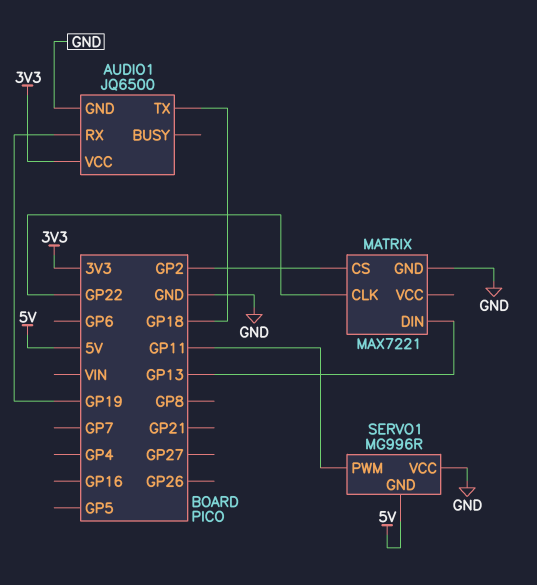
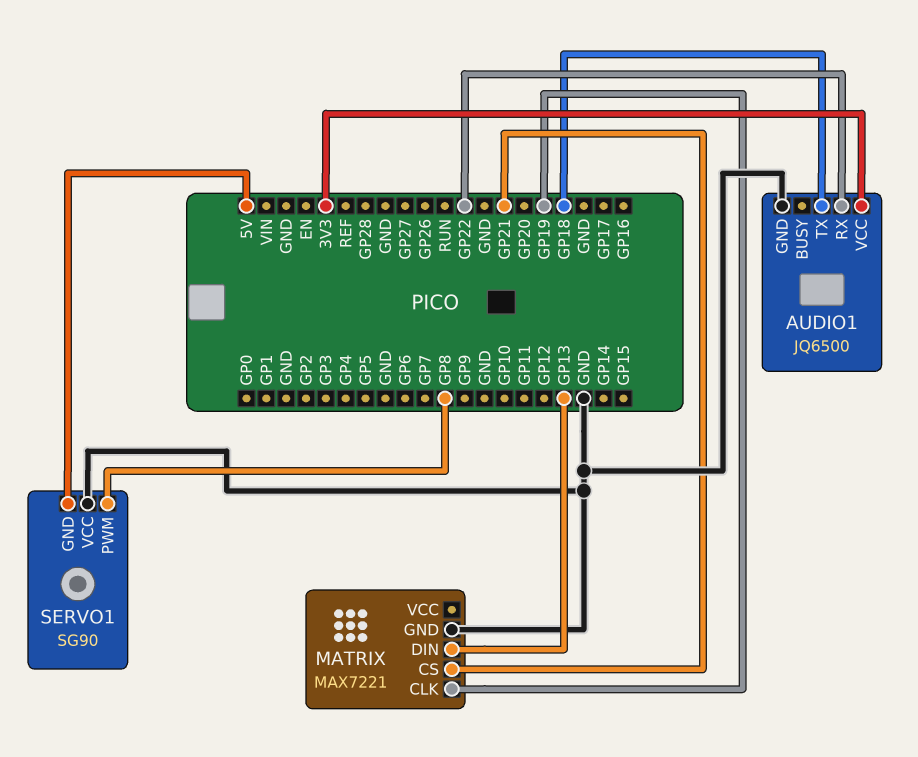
AUDIO1 pin RX: GP19 -> GP22
MATRIX pin CLK: GP22 -> GP19
MATRIX pin CS: GP2 -> GP21
SERVO1: MG996R -> SG90
SERVO1 pin PWM: GP11 -> GP8

